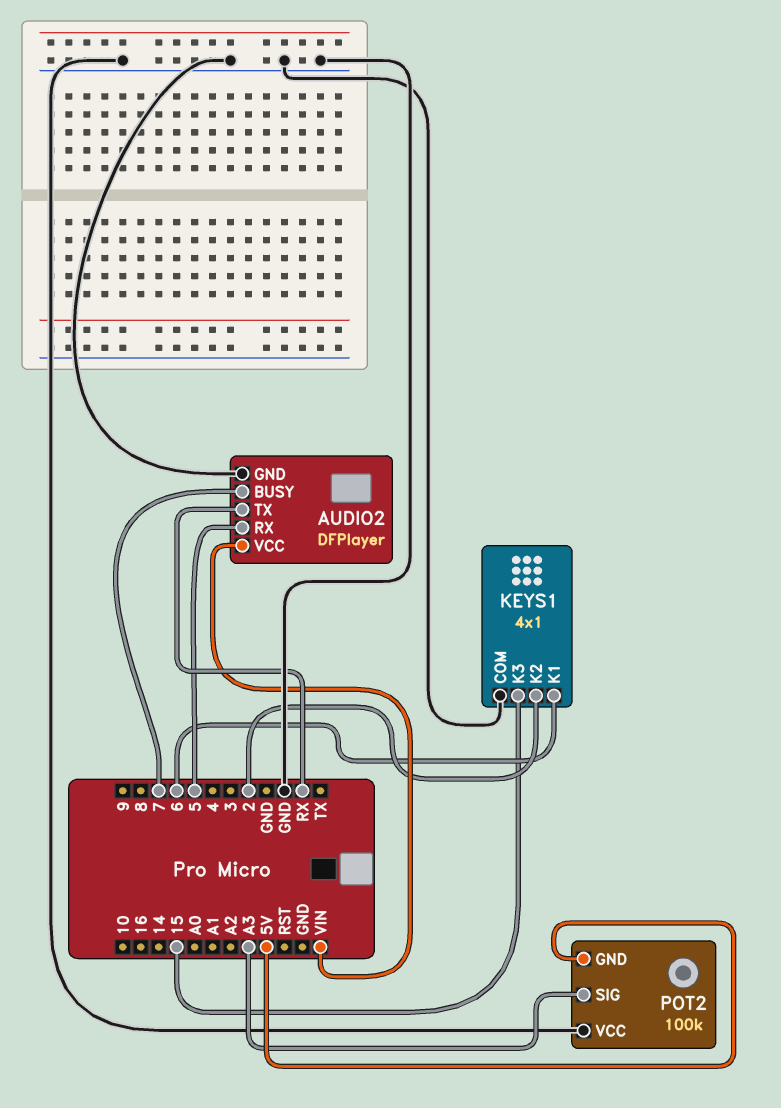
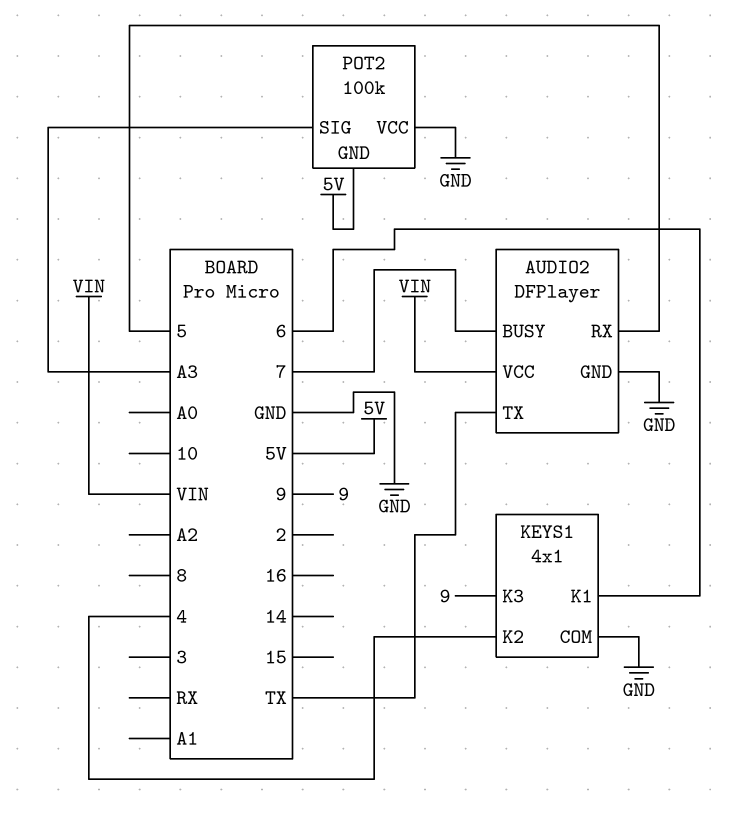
AUDIO2 pin TX: RX -> TX
KEYS1 pin K2: 2 -> 4
KEYS1 pin K3: 15 -> 9

